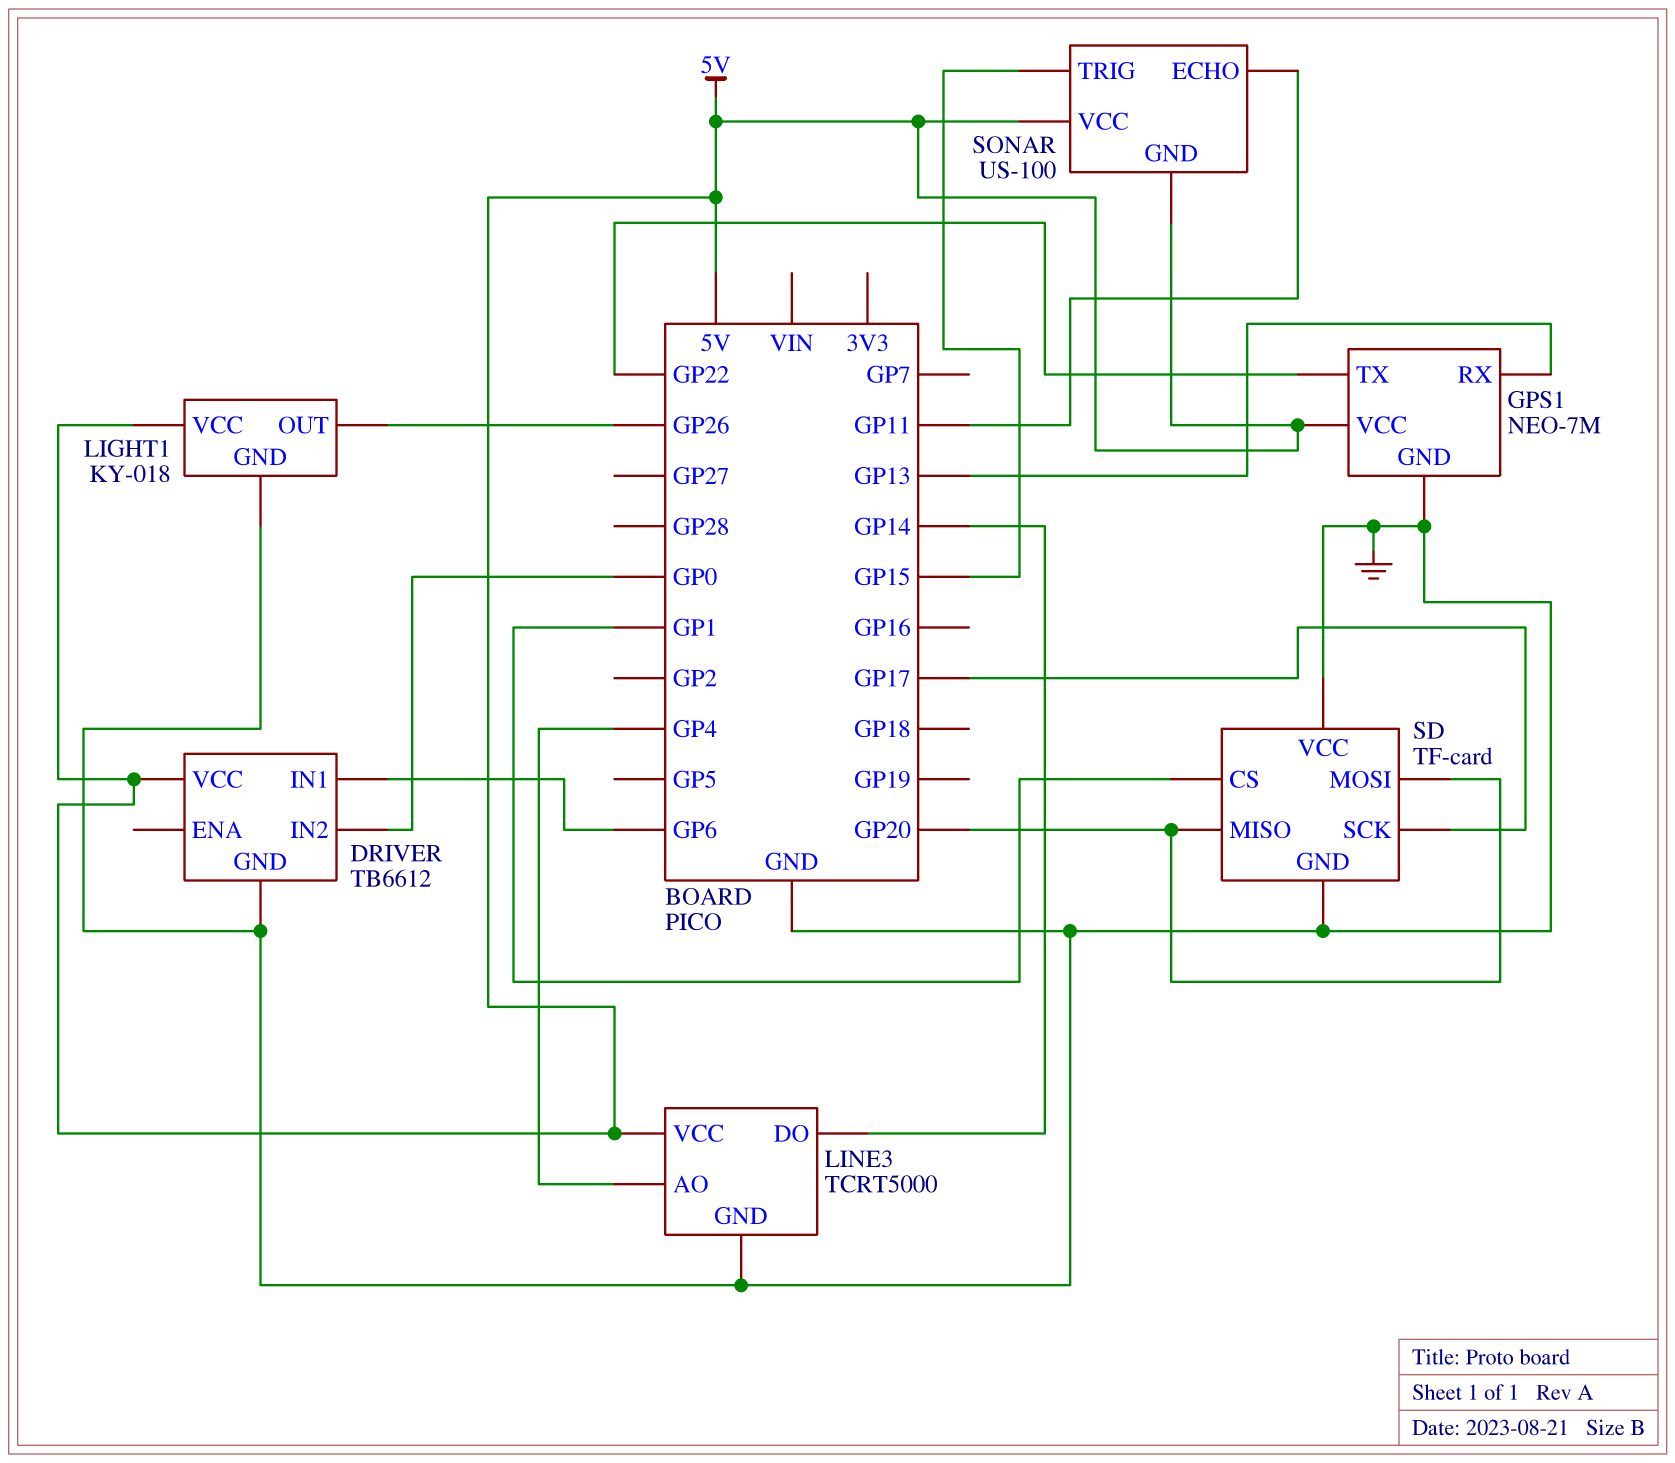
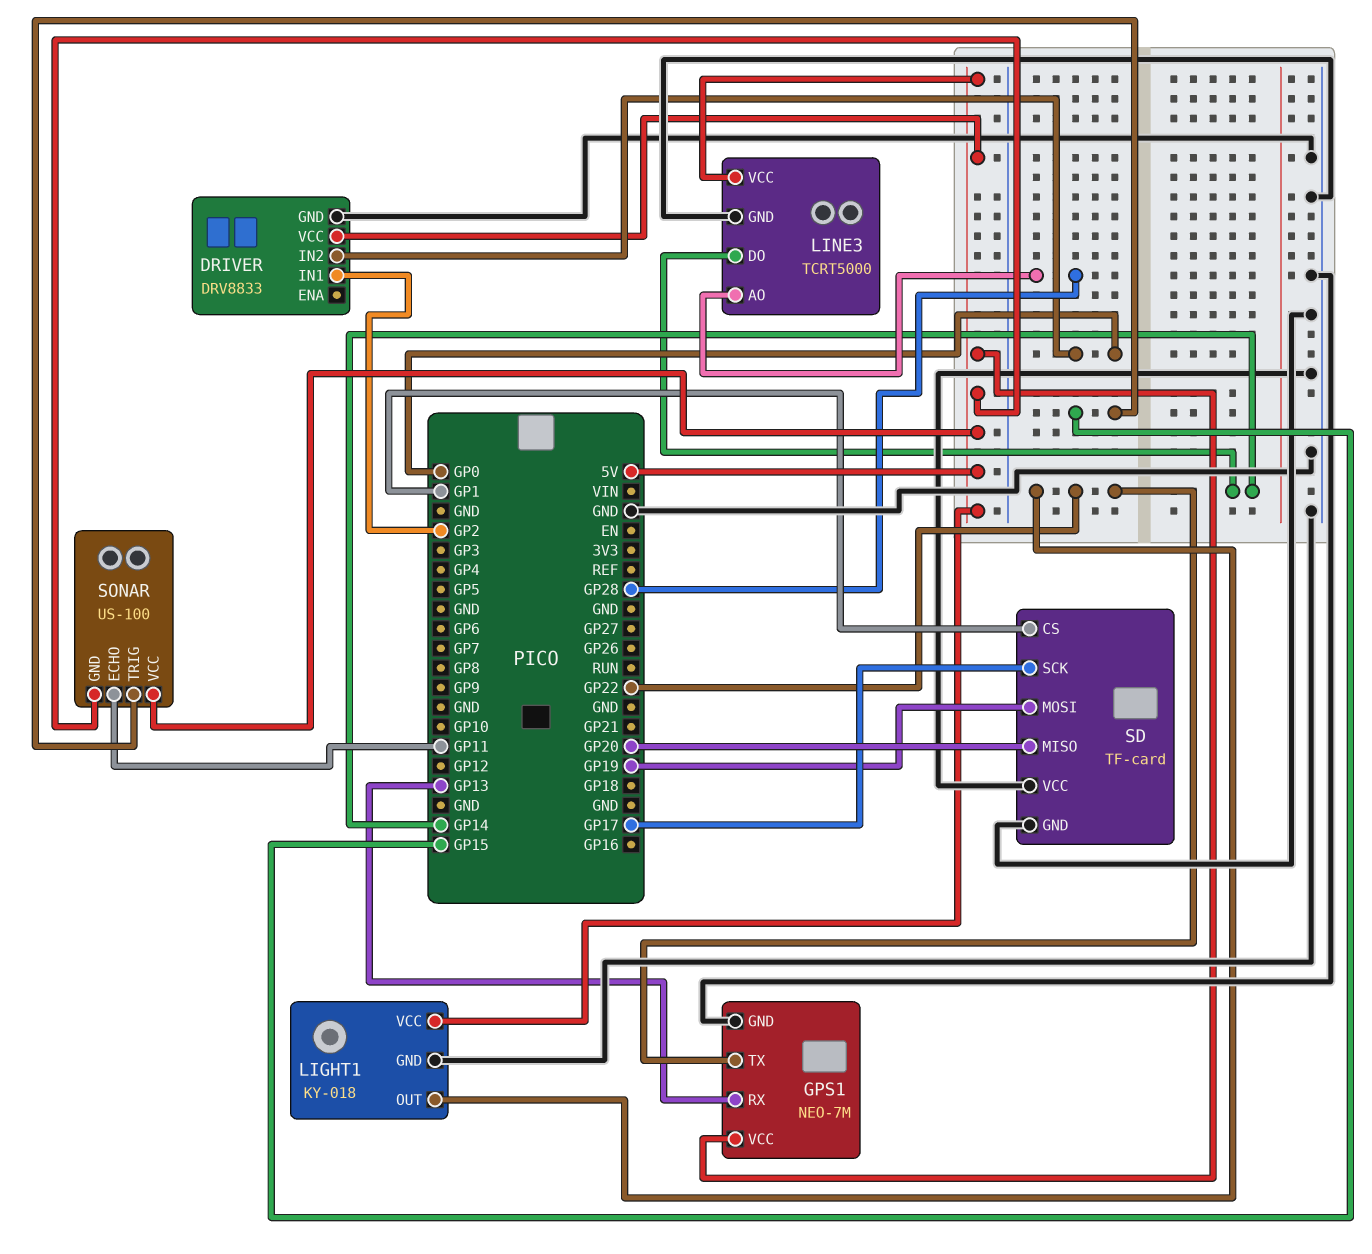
DRIVER: TB6612 -> DRV8833
DRIVER pin IN1: GP6 -> GP2
LIGHT1 pin OUT: GP26 -> GP22
LINE3 pin AO: GP4 -> GP28
SD pin MOSI: GP20 -> GP19

